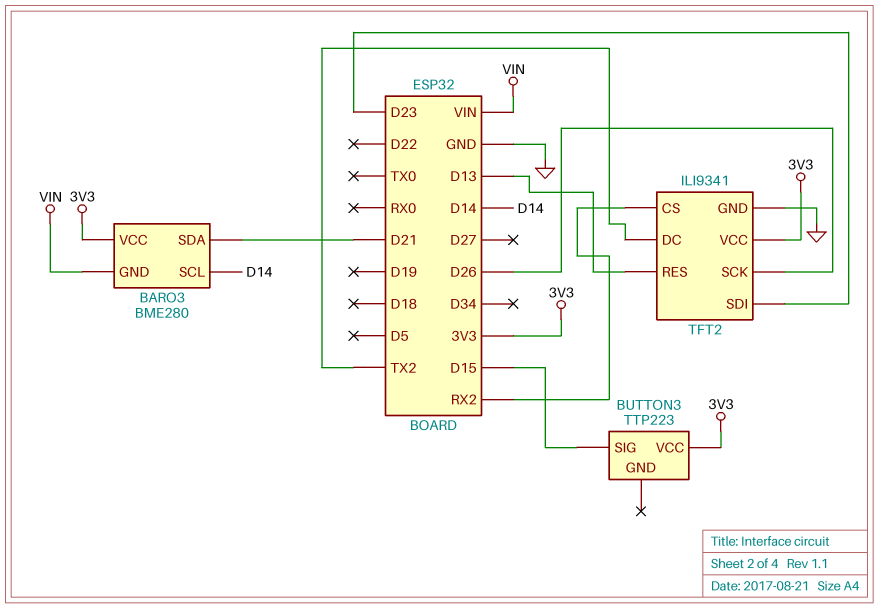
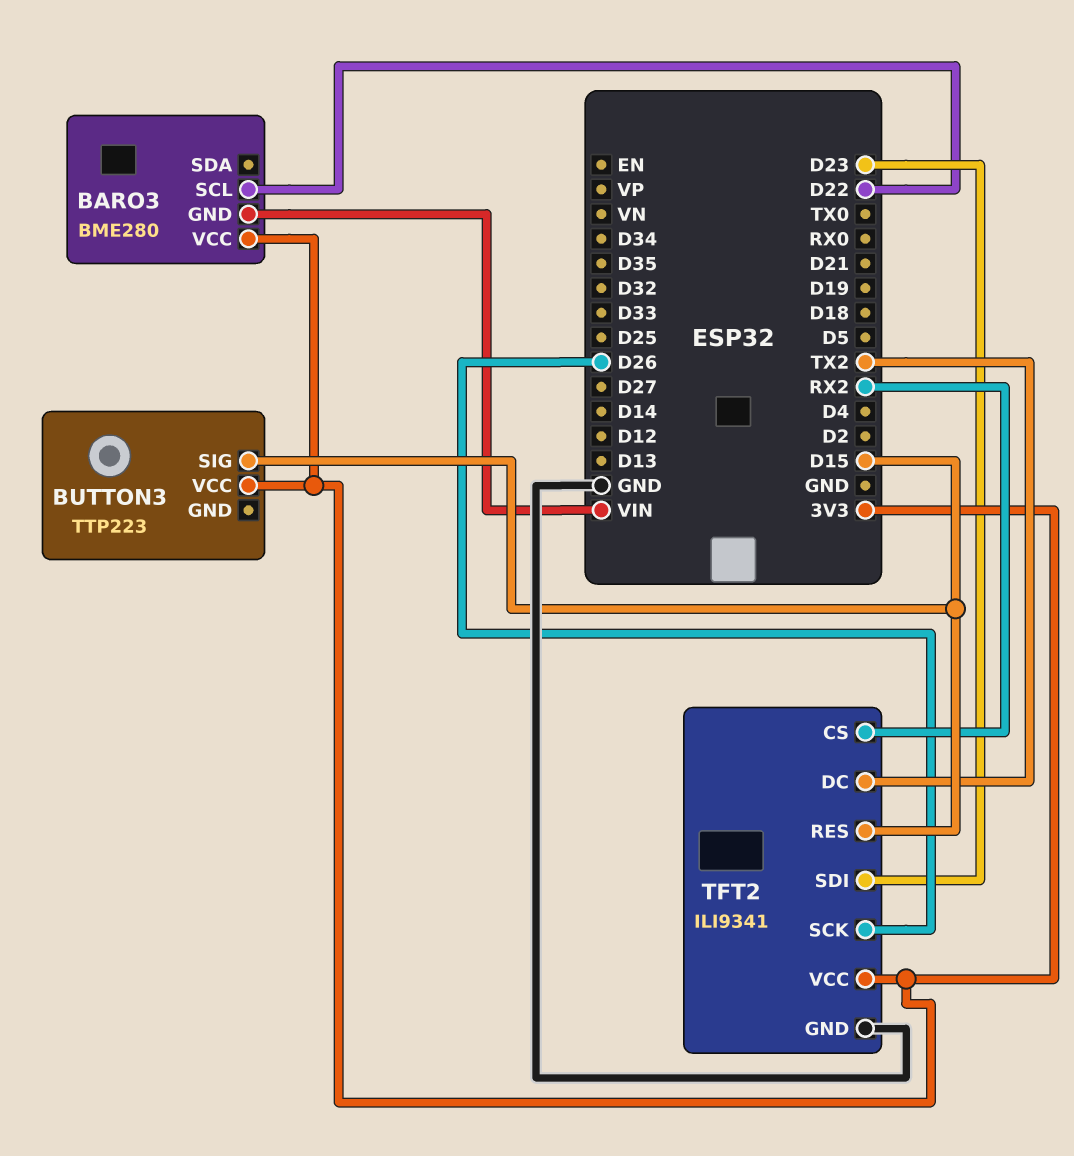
BARO3 pin SCL: D14 -> D22
BARO3 pin SDA: D21 -> none
TFT2 pin RES: D13 -> D15

